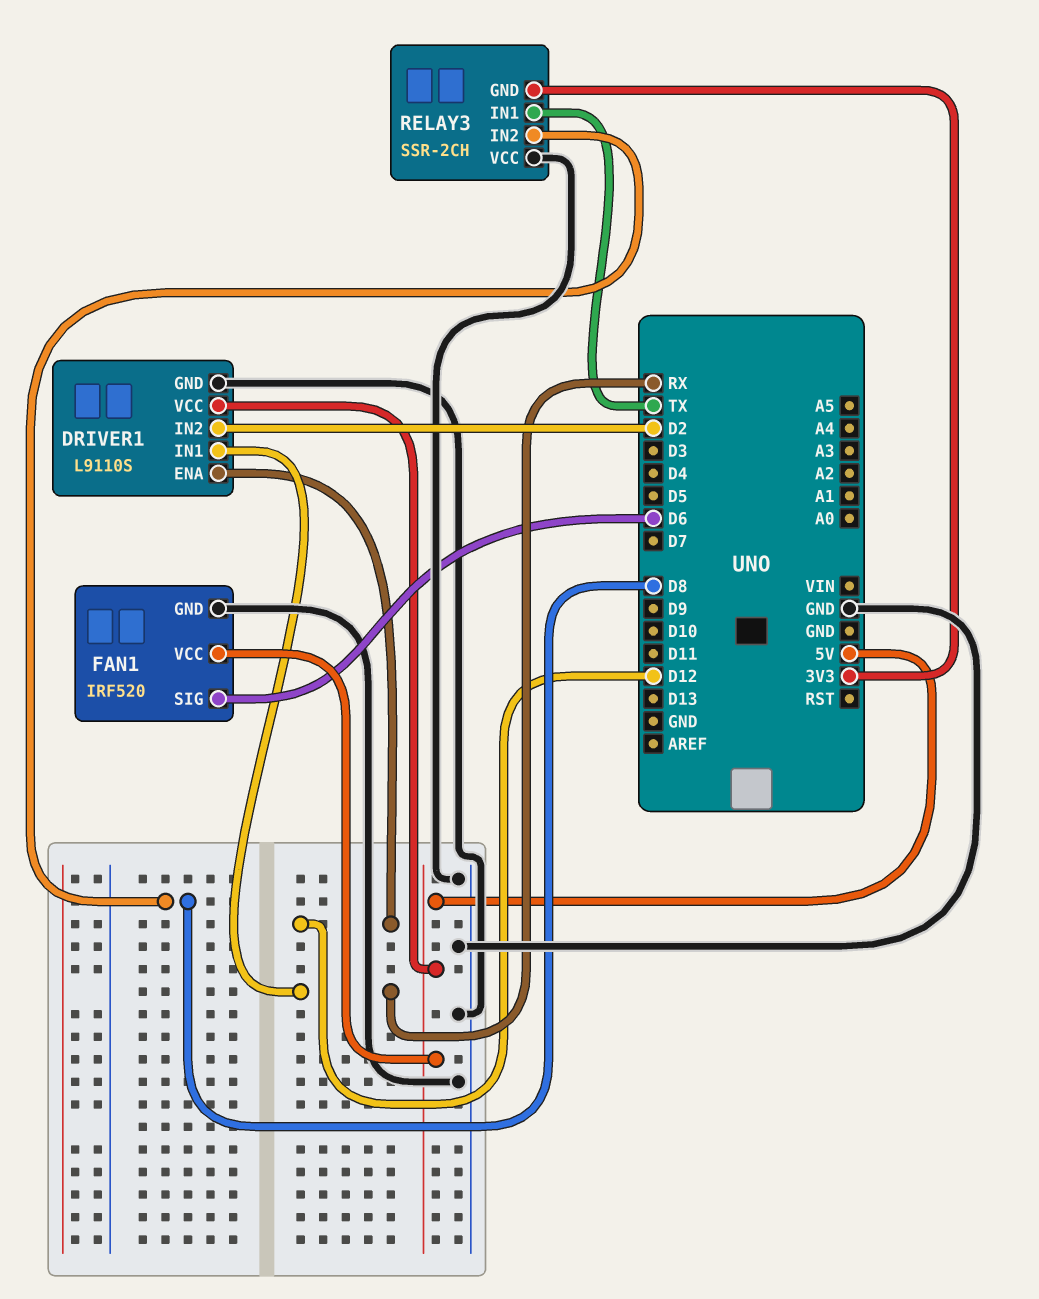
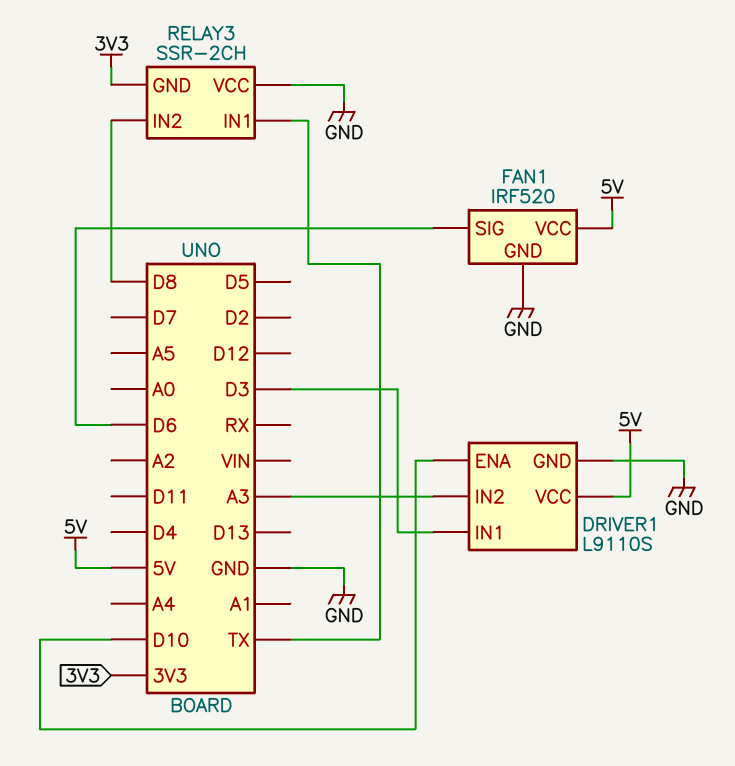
DRIVER1 pin ENA: D12 -> D10
DRIVER1 pin IN1: RX -> D3
DRIVER1 pin IN2: D2 -> A3

